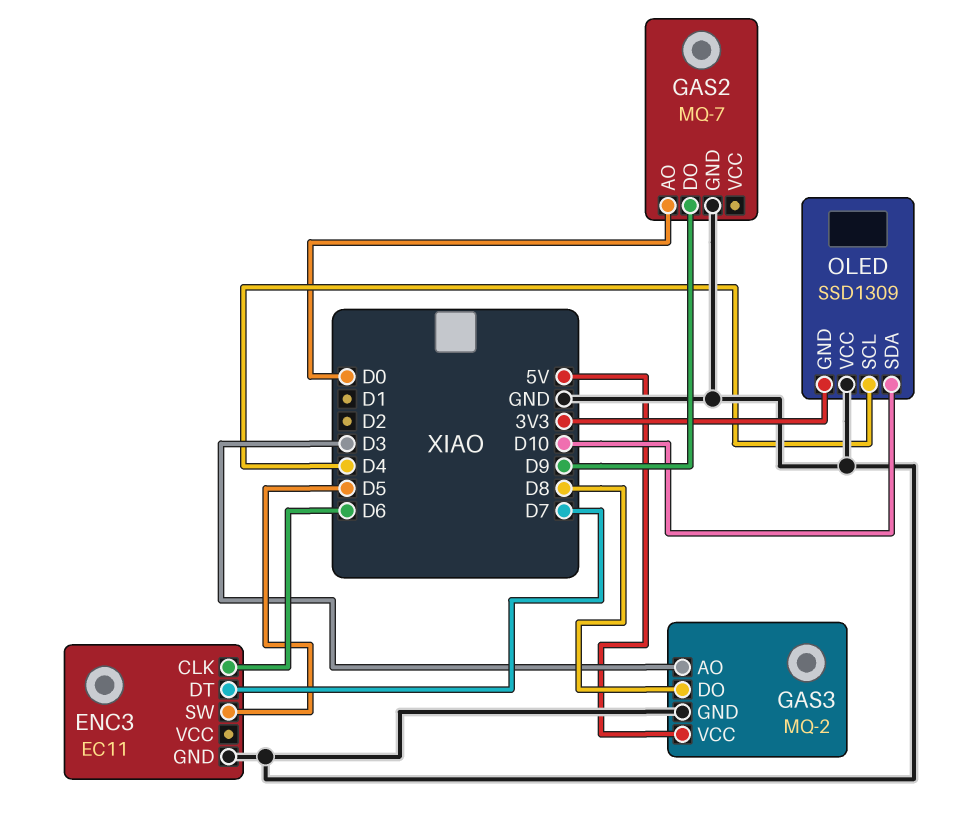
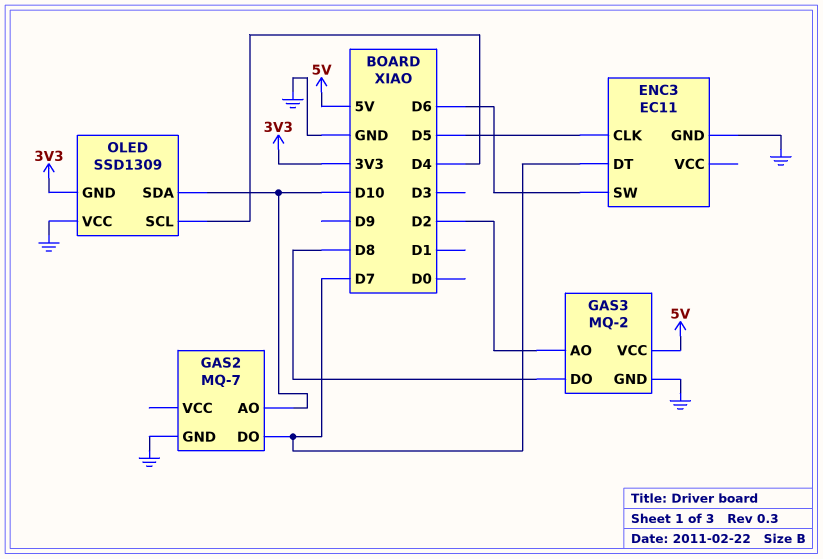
ENC3 pin CLK: D6 -> D5
ENC3 pin SW: D5 -> D6
GAS2 pin AO: D0 -> D10
GAS2 pin DO: D9 -> D7
GAS3 pin AO: D3 -> D2

